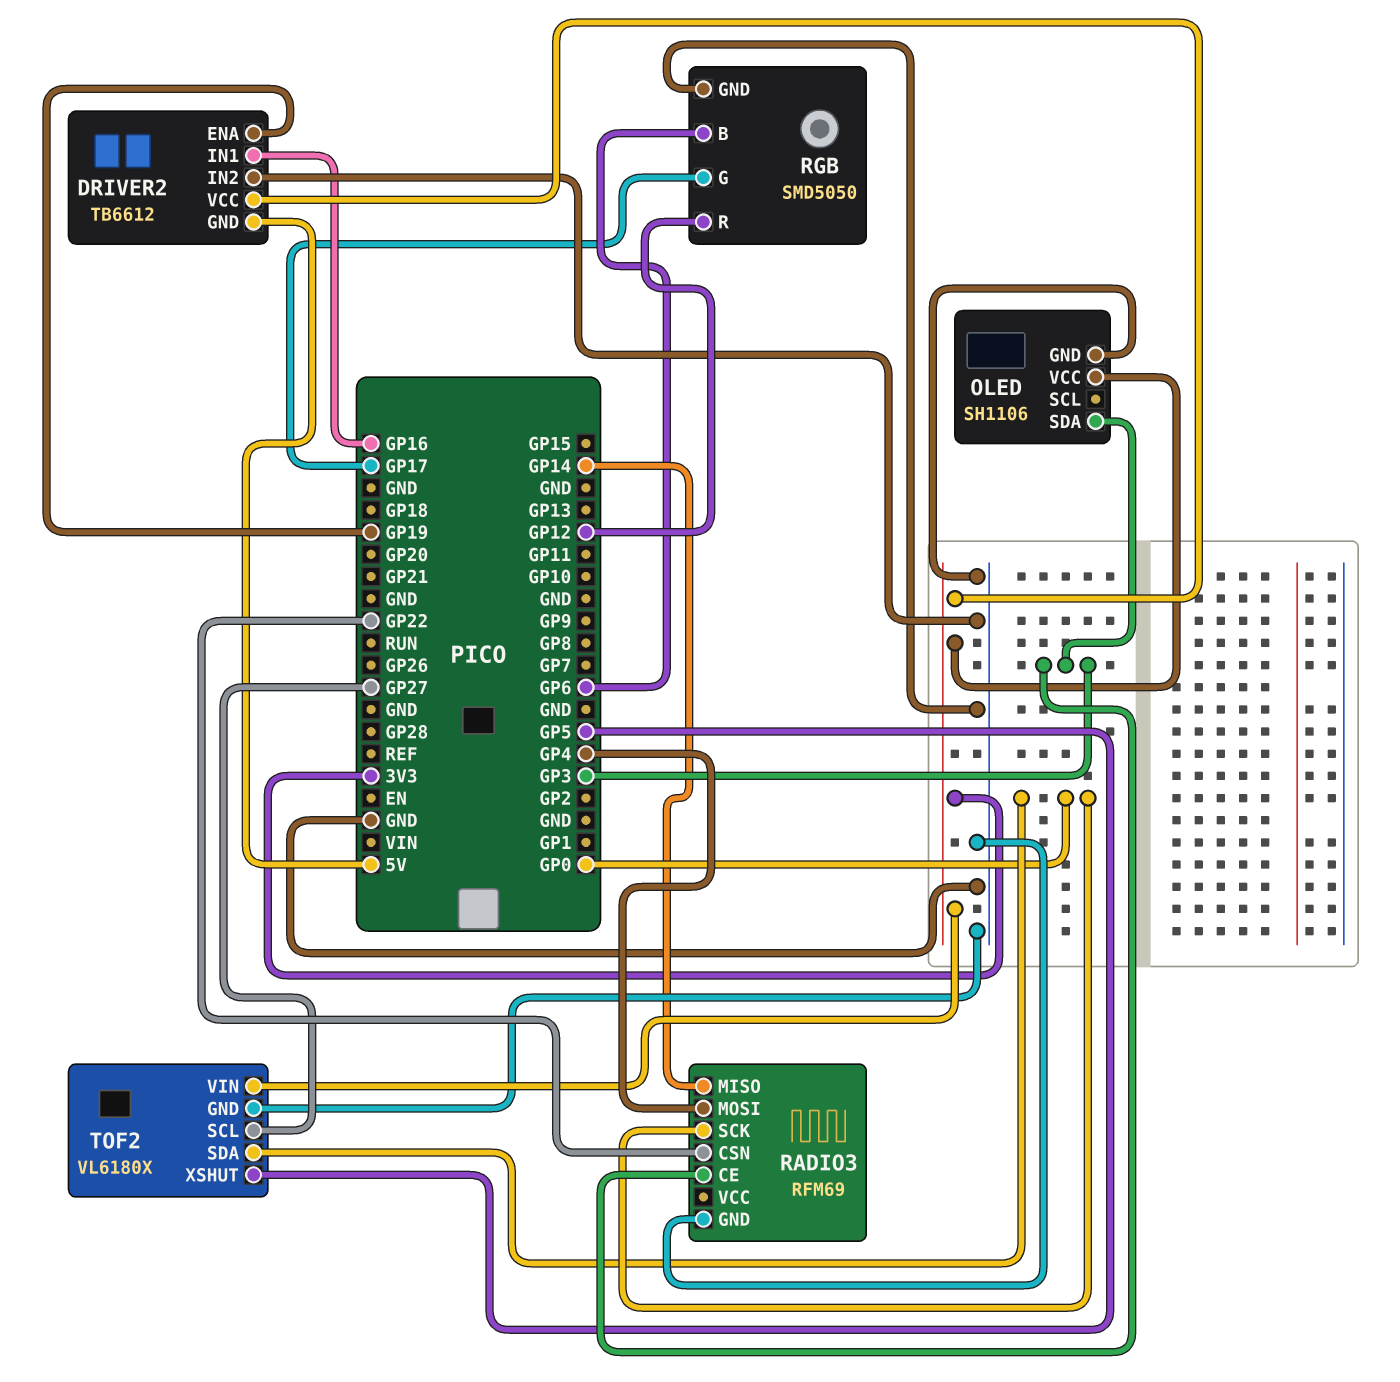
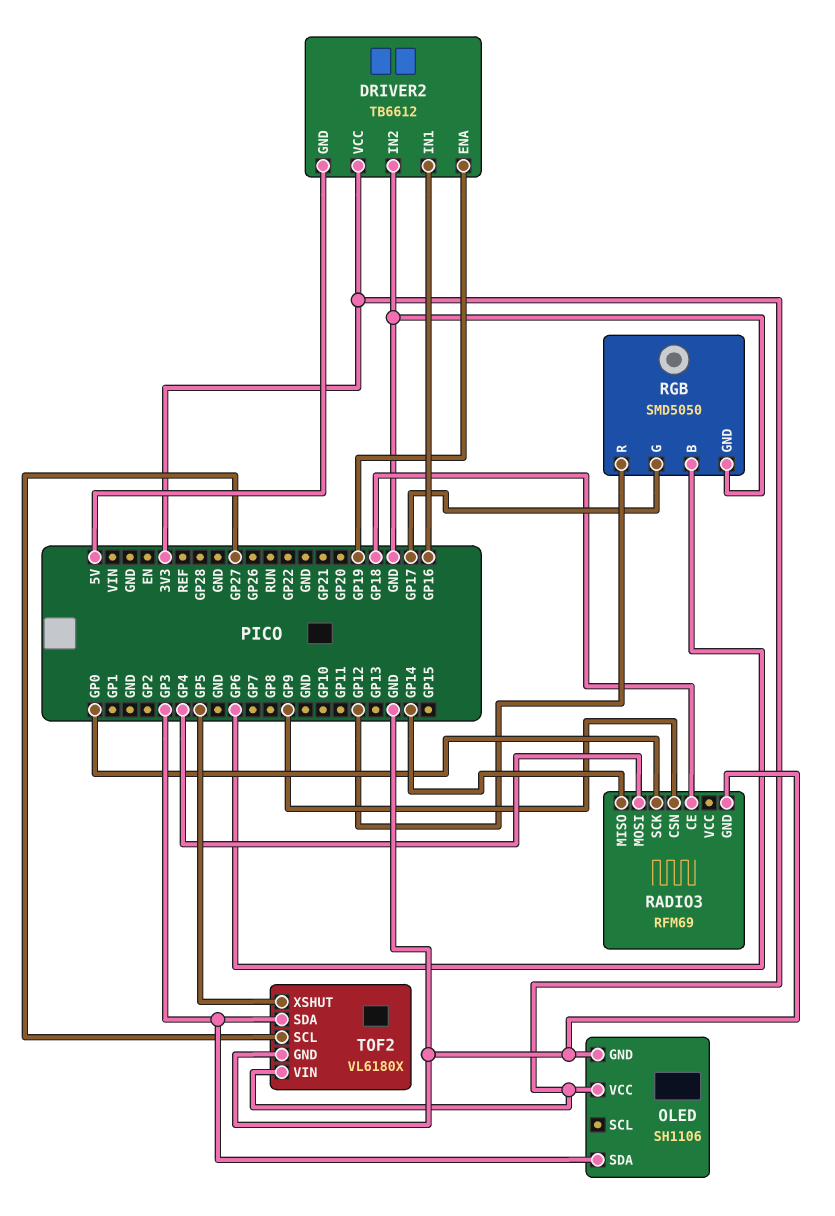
RADIO3 pin CE: GP3 -> GP18
RADIO3 pin CSN: GP22 -> GP9
TOF2 pin SDA: GP0 -> GP3

